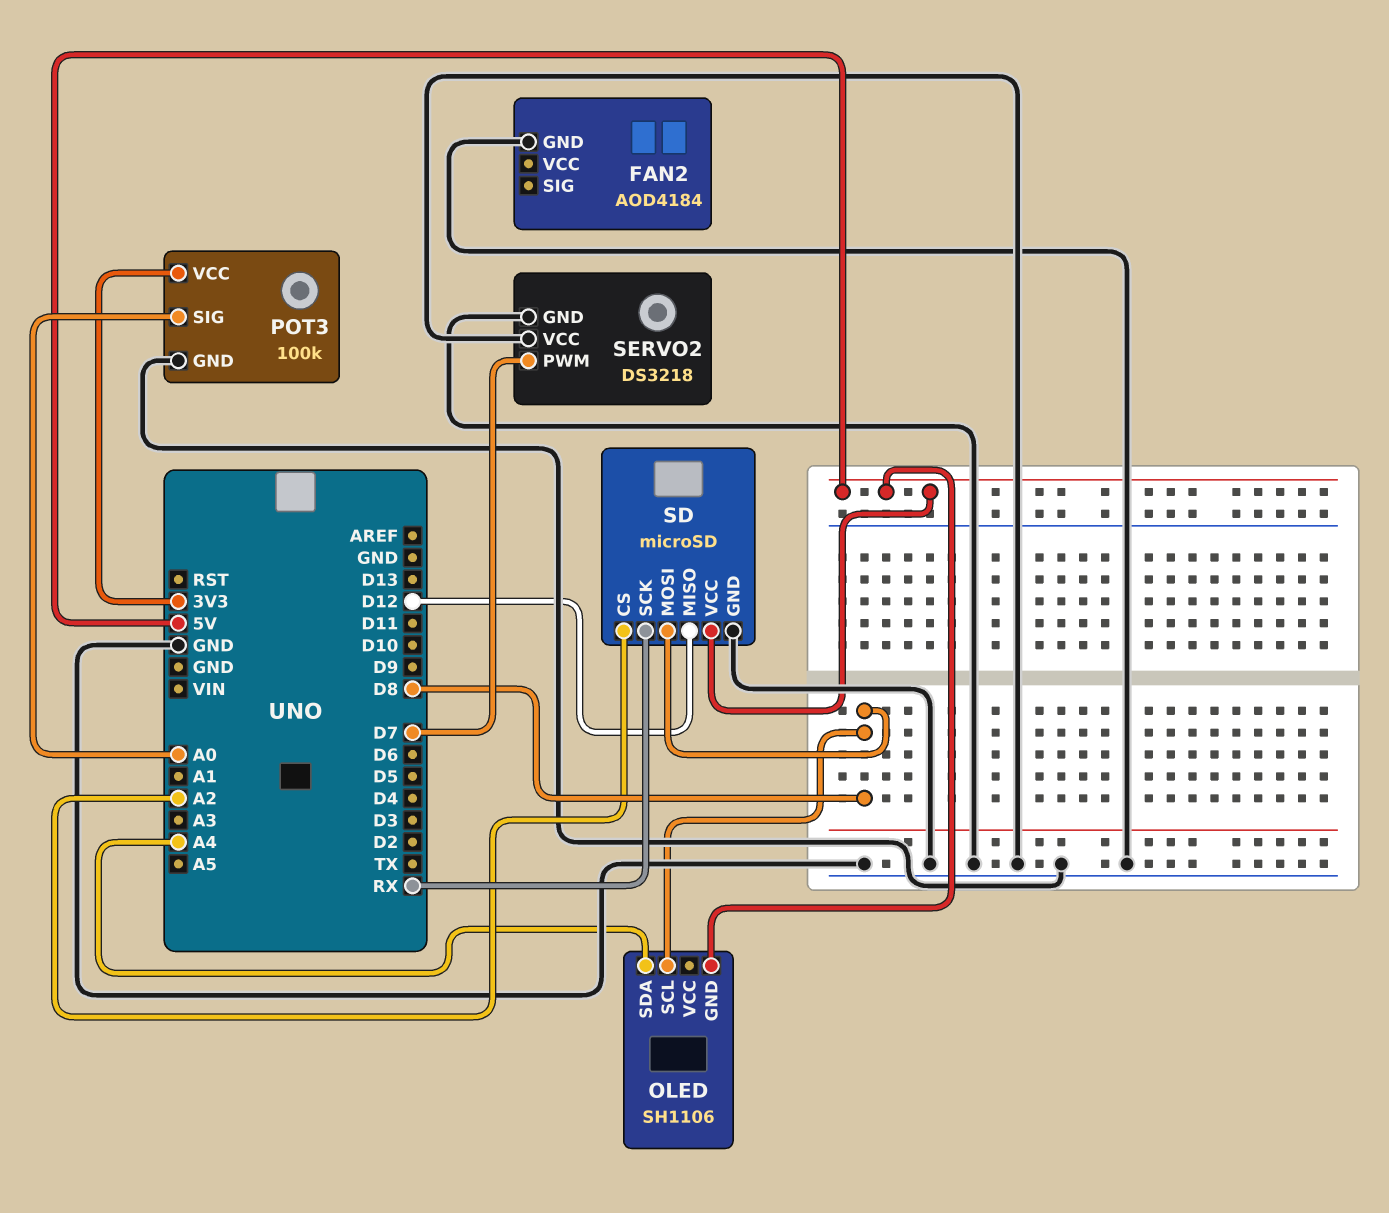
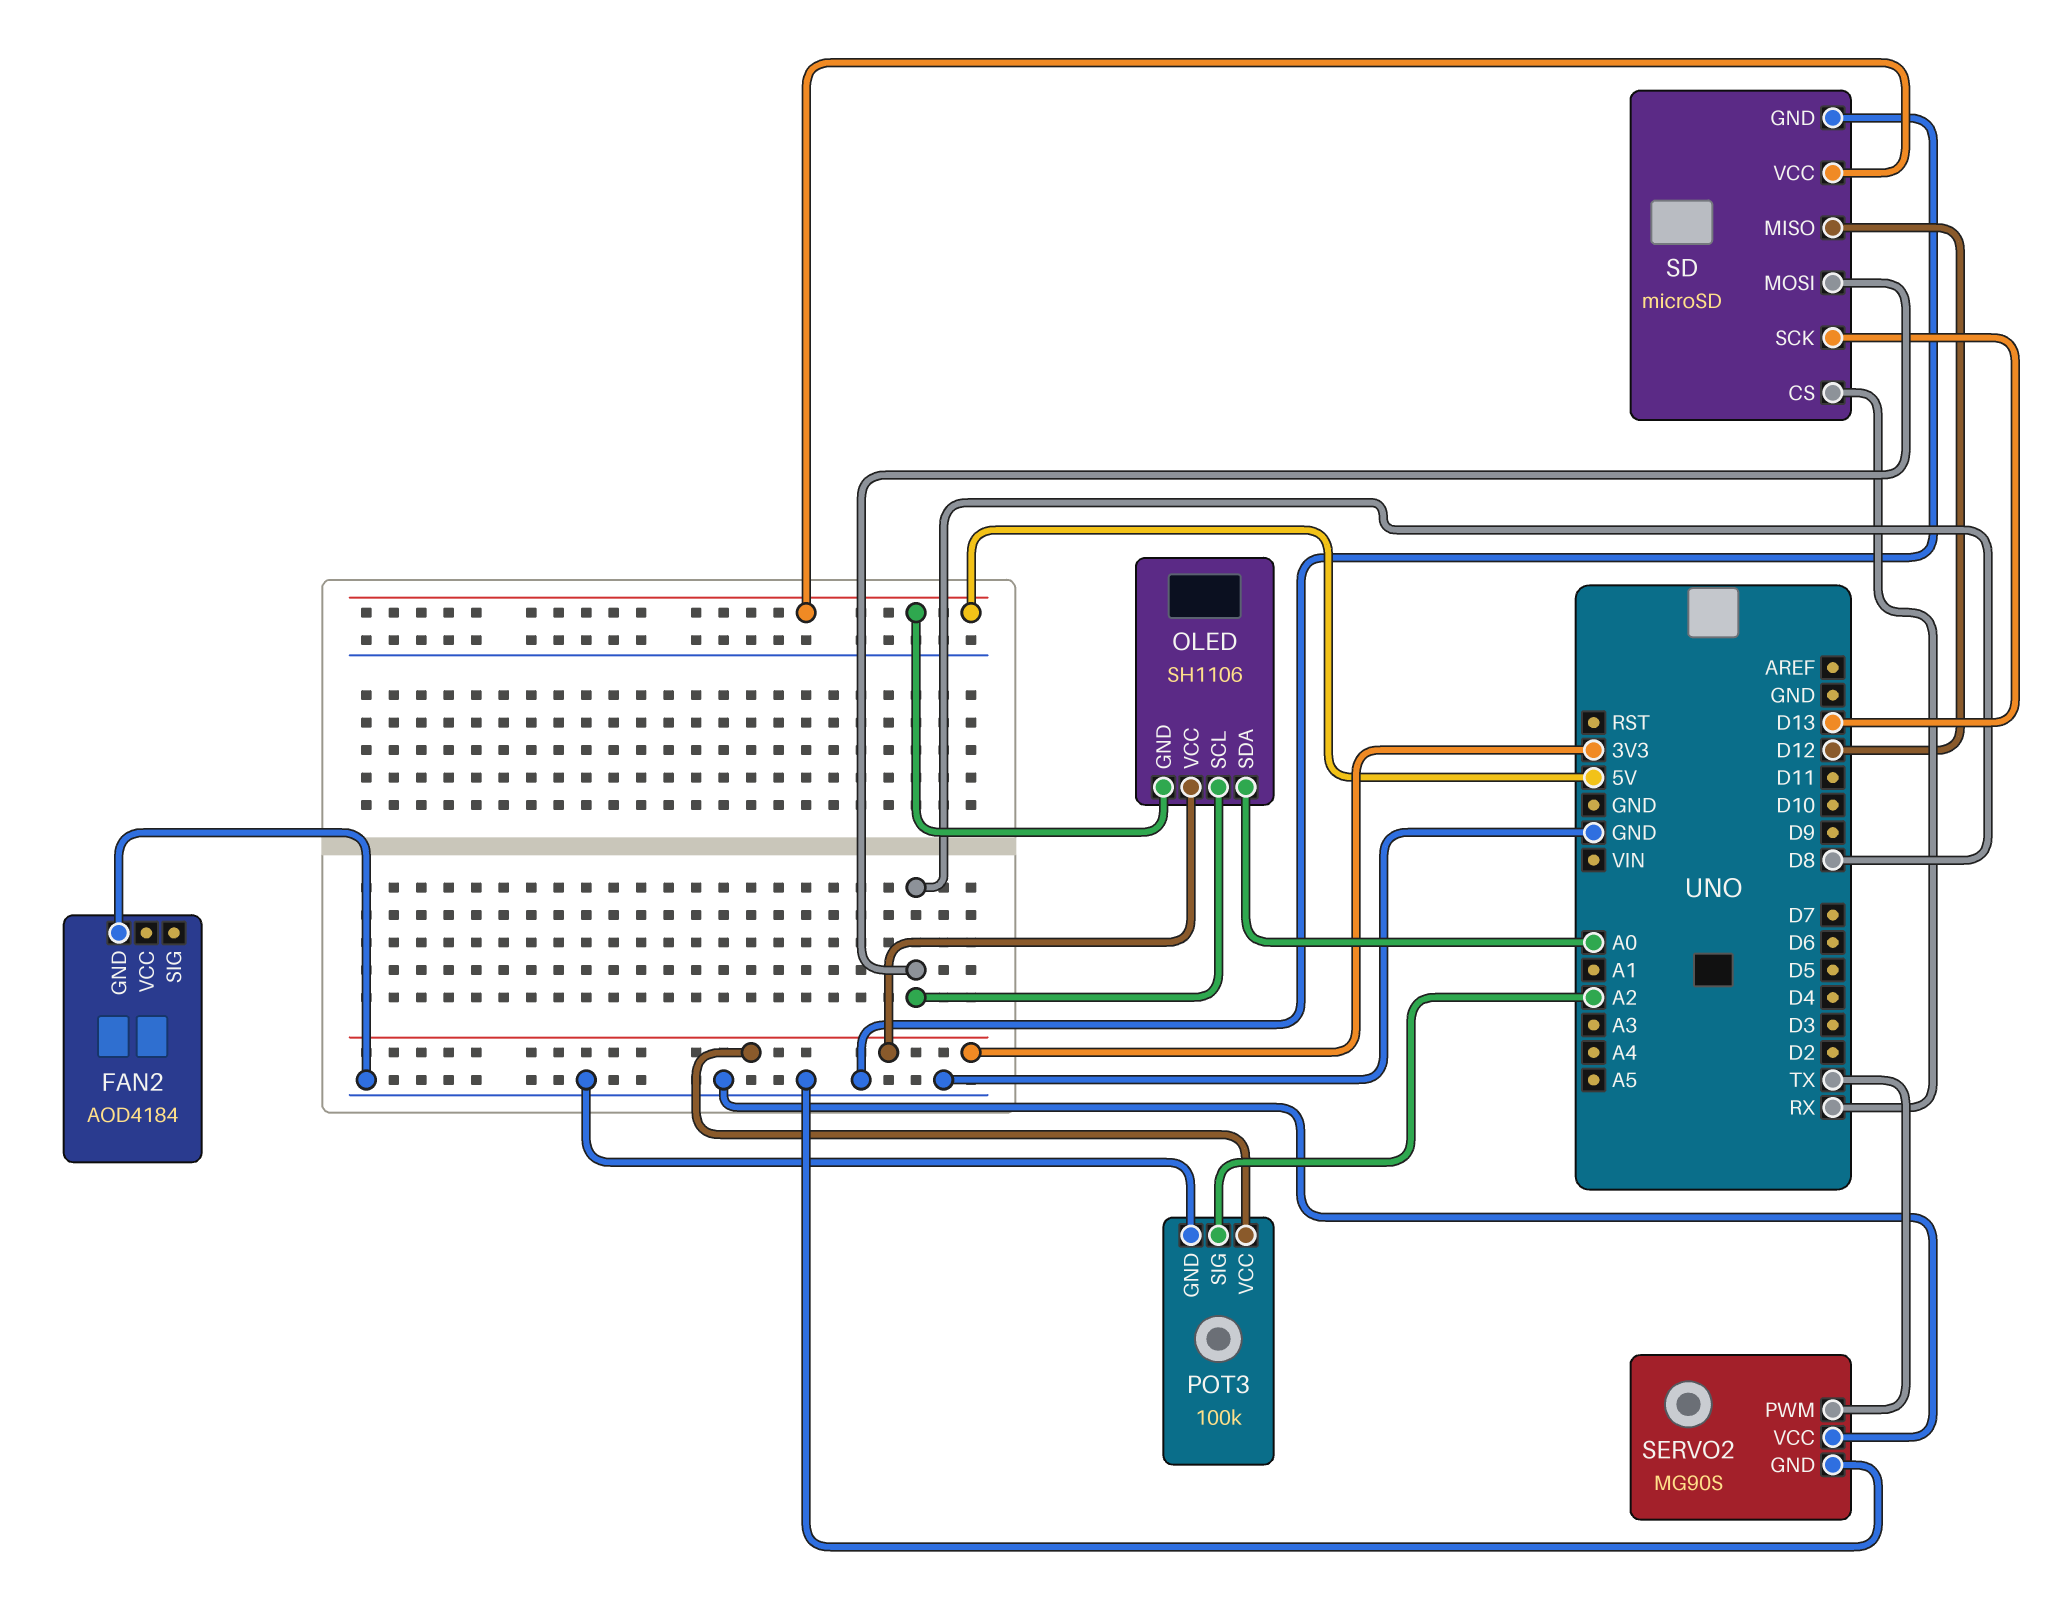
OLED pin SDA: A4 -> A0
OLED pin VCC: none -> 3V3
POT3 pin SIG: A0 -> A2
SD pin CS: A2 -> RX
SD pin SCK: RX -> D13
SERVO2: DS3218 -> MG90S
SERVO2 pin PWM: D7 -> TX

